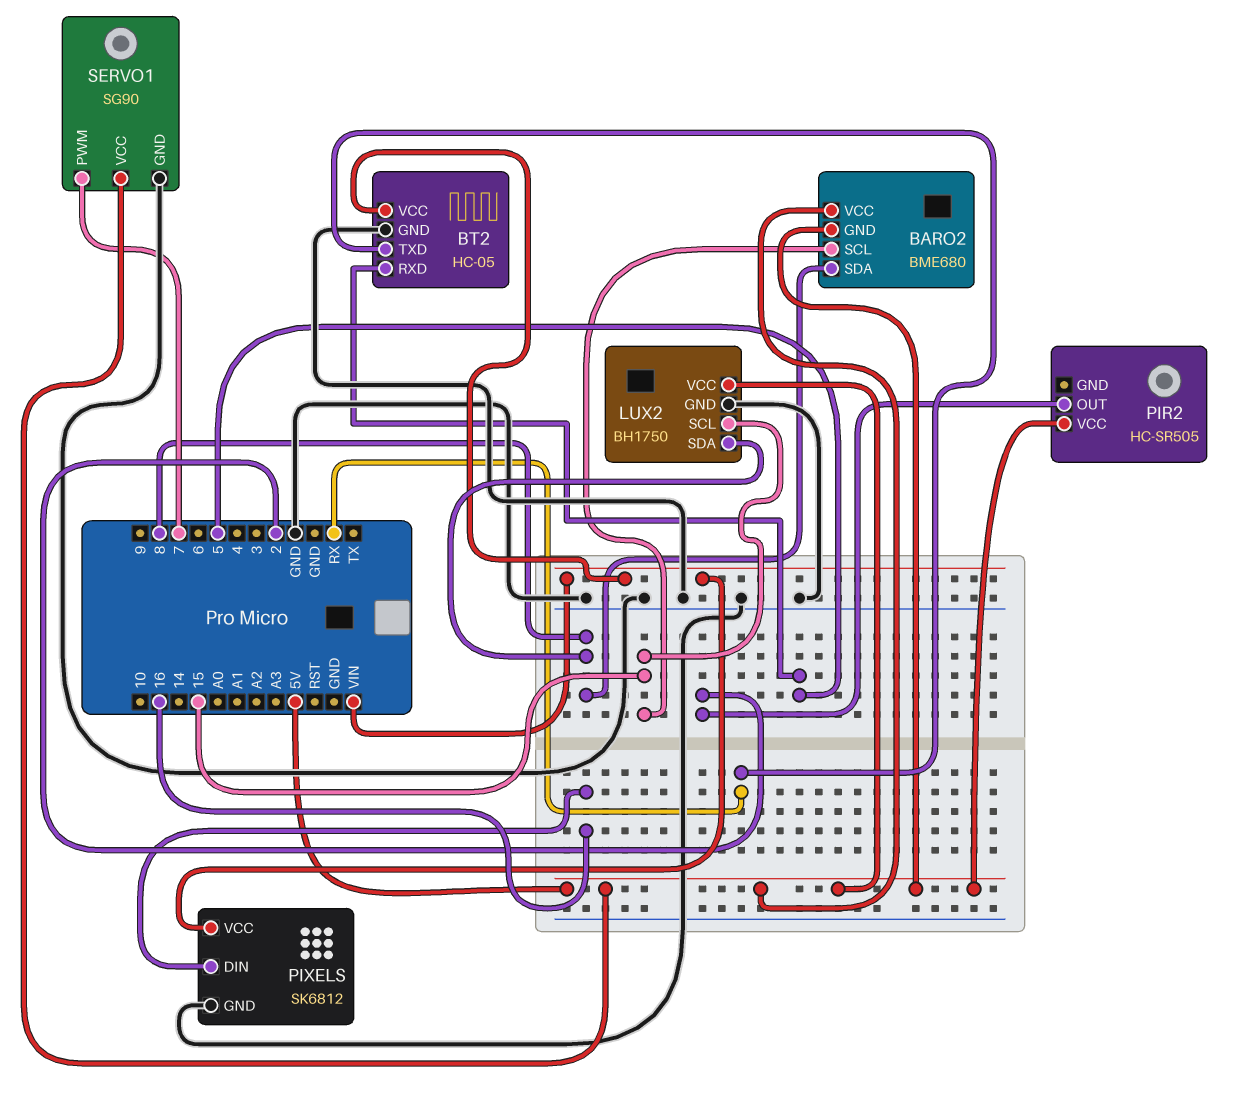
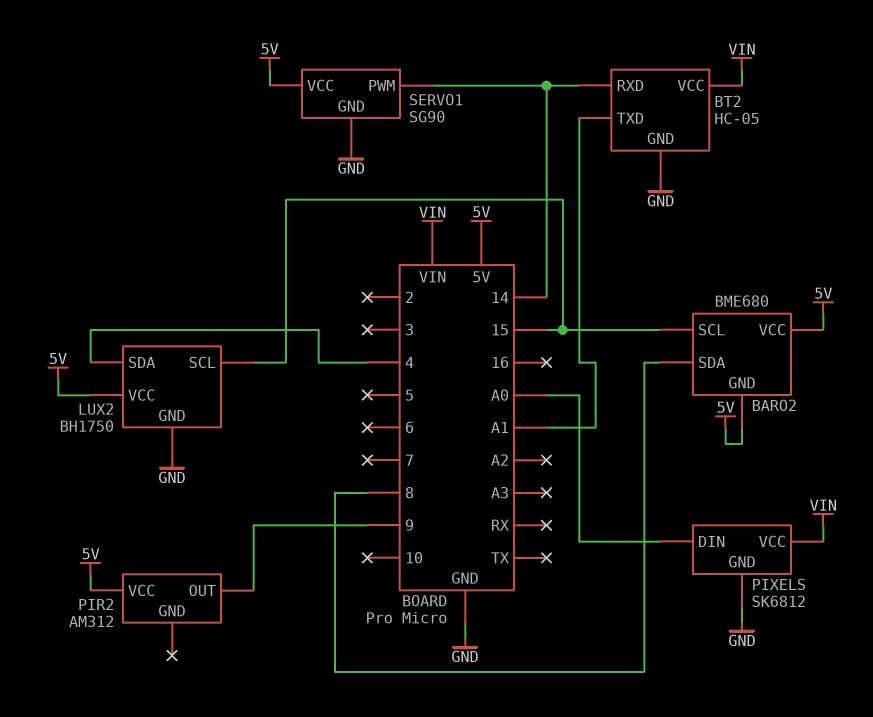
BT2 pin RXD: 5 -> 14
BT2 pin TXD: RX -> A1
LUX2 pin SDA: 8 -> 4
PIR2: HC-SR505 -> AM312
PIR2 pin OUT: 2 -> 9
PIXELS pin DIN: 16 -> A0
SERVO1 pin PWM: 7 -> 14

